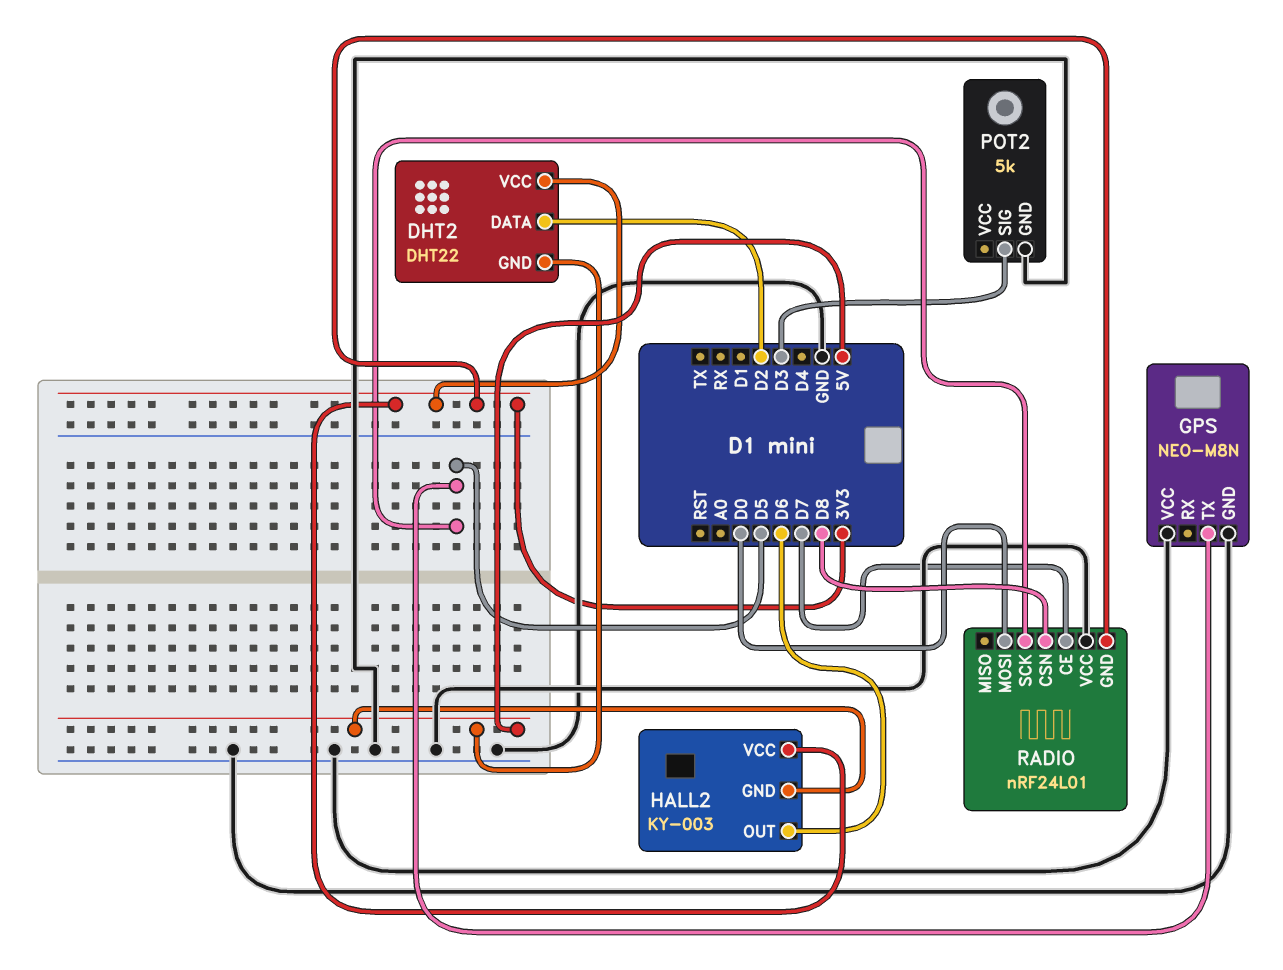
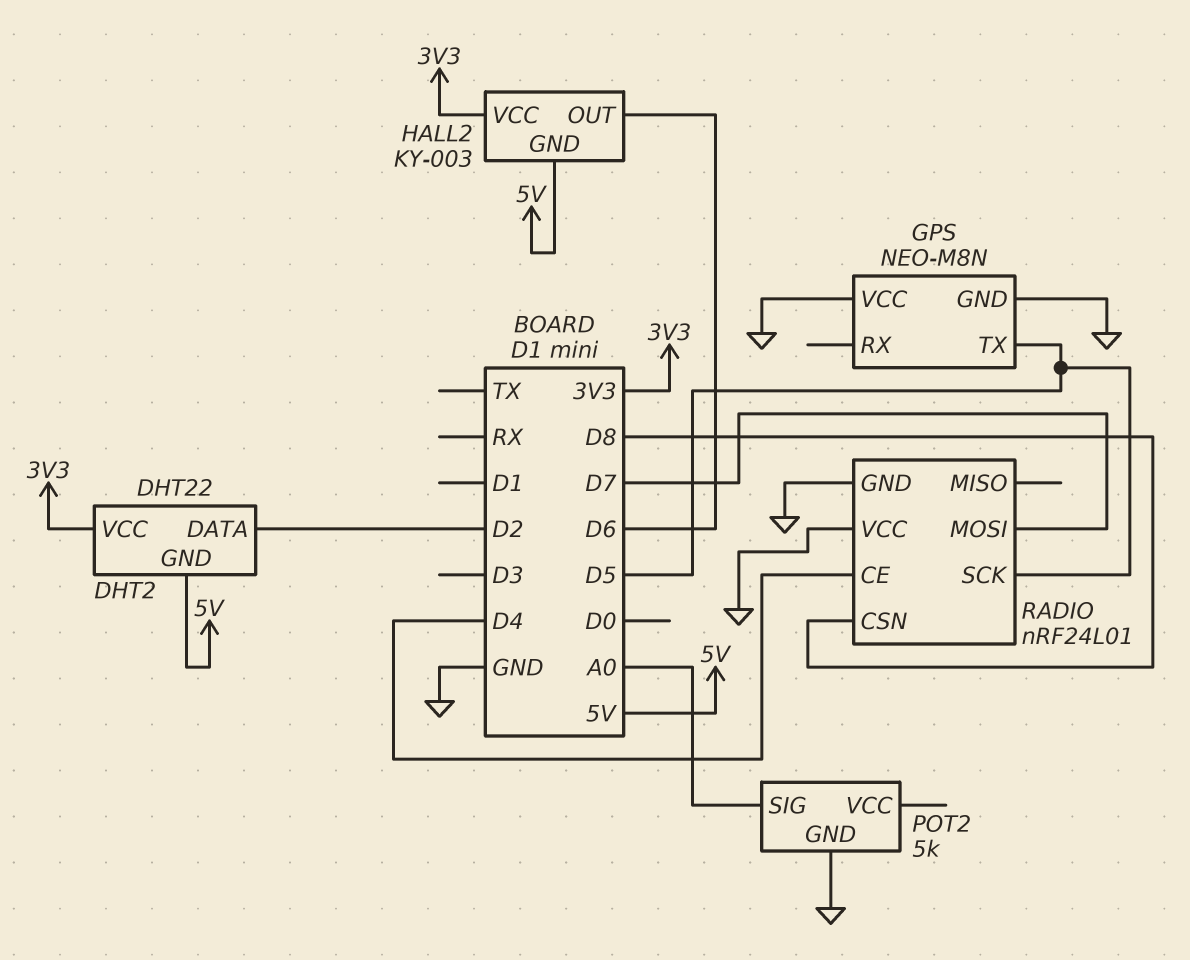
POT2 pin SIG: D3 -> A0
RADIO pin CE: D7 -> D4
RADIO pin GND: 3V3 -> GND
RADIO pin MOSI: D0 -> D7

